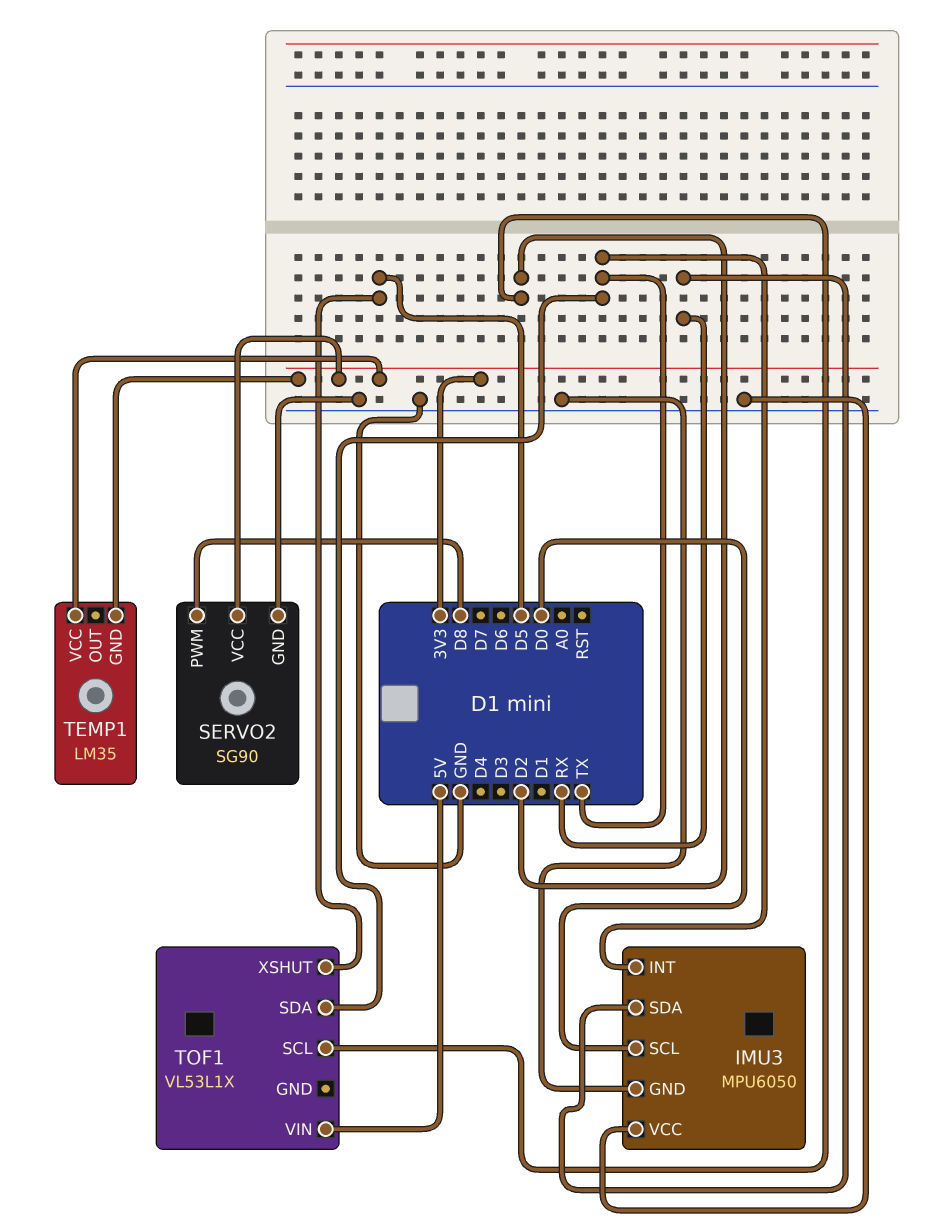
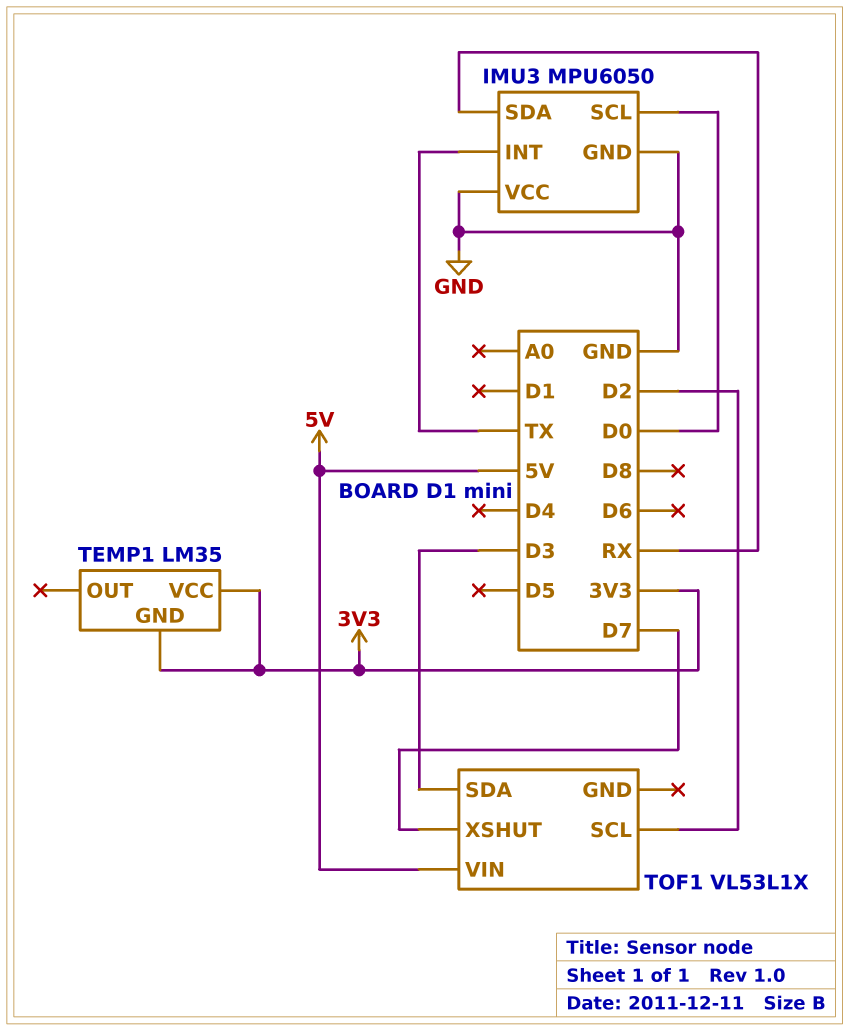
SERVO2: SG90 -> none
SERVO2 pin GND: GND -> none
SERVO2 pin PWM: D8 -> none
SERVO2 pin VCC: 3V3 -> none
TOF1 pin SDA: TX -> D3
TOF1 pin XSHUT: D5 -> D7

